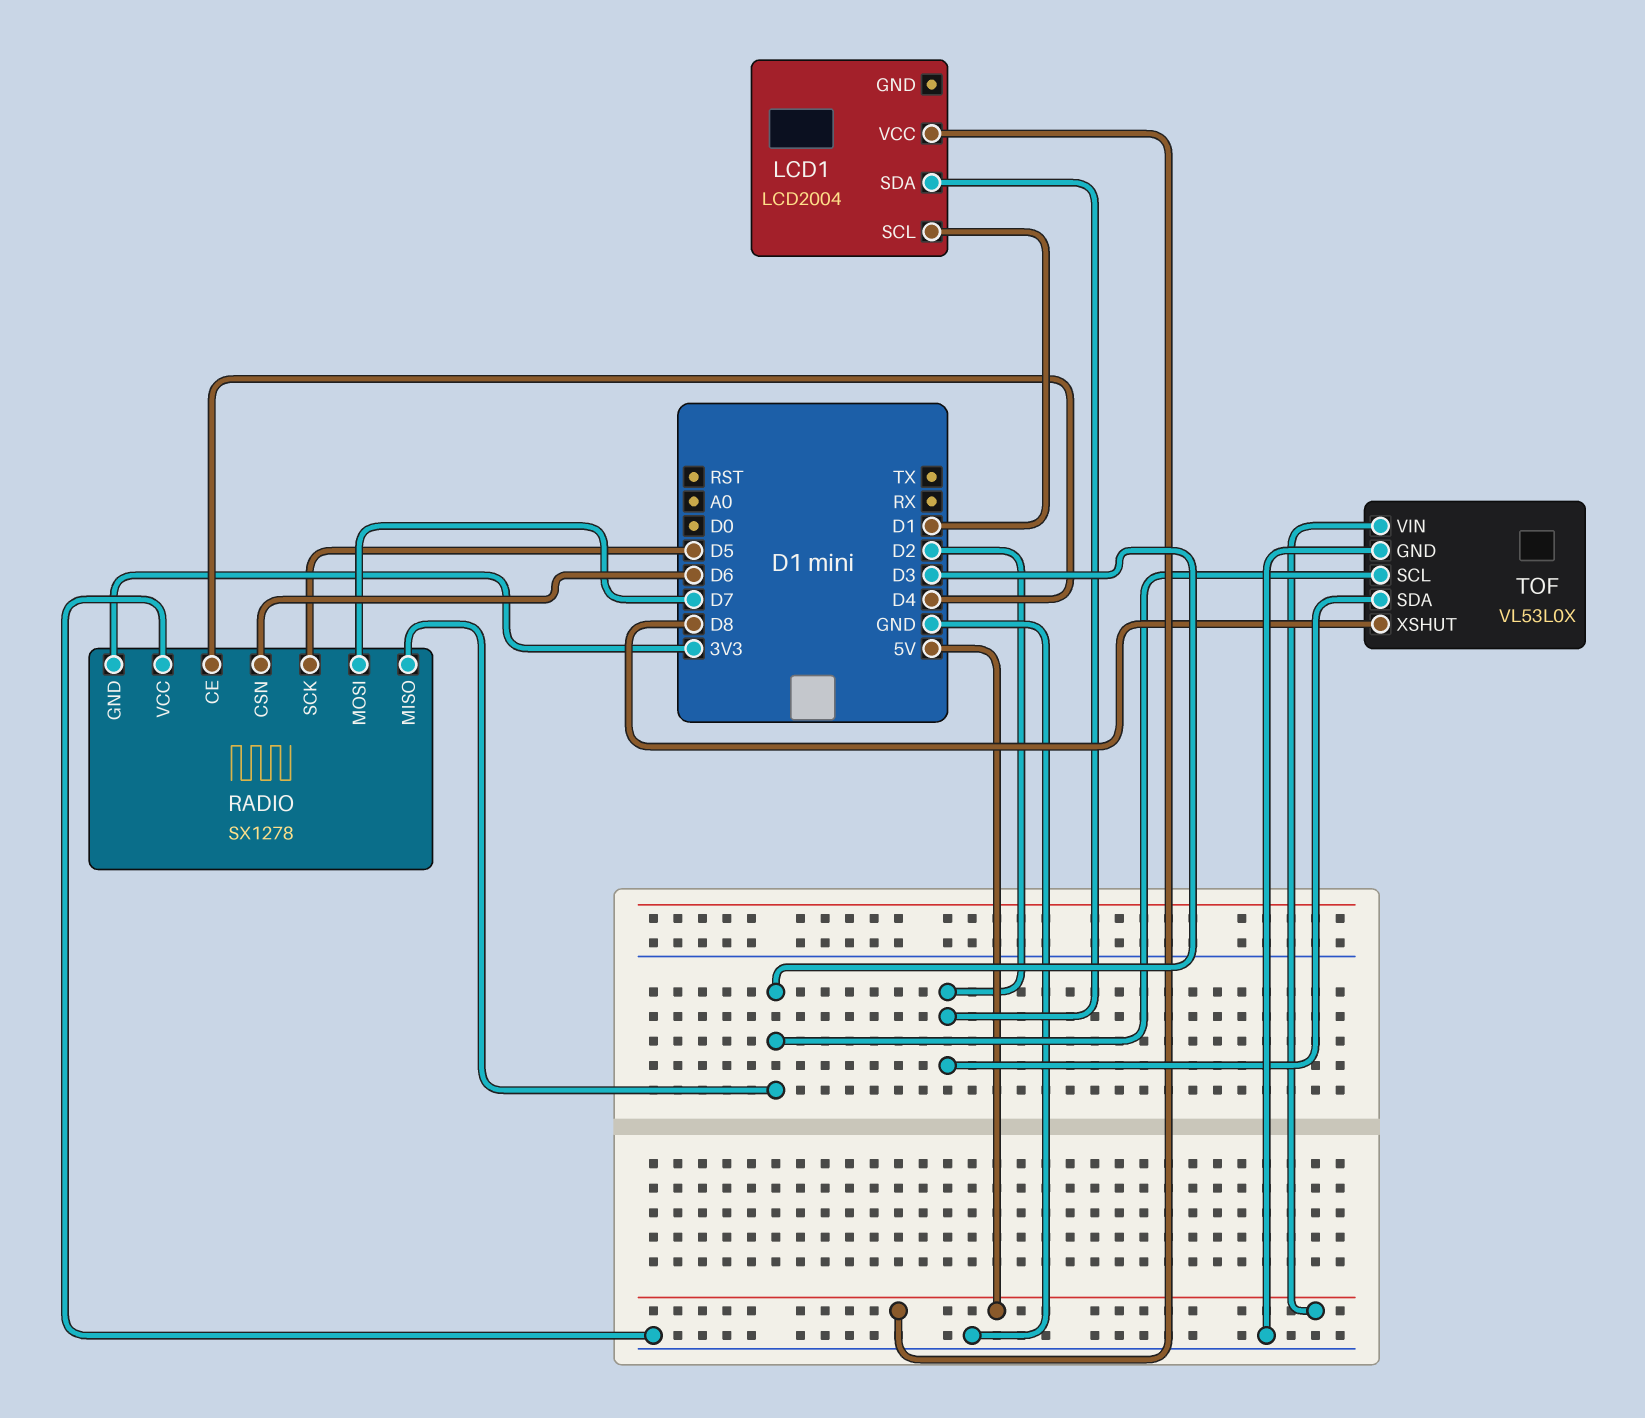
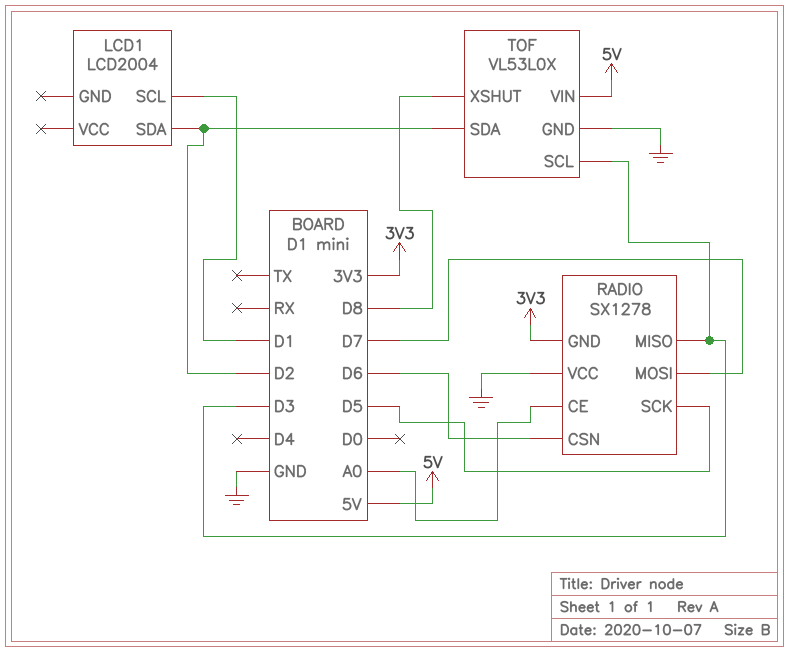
LCD1 pin VCC: 5V -> none
RADIO pin CE: D4 -> A0

